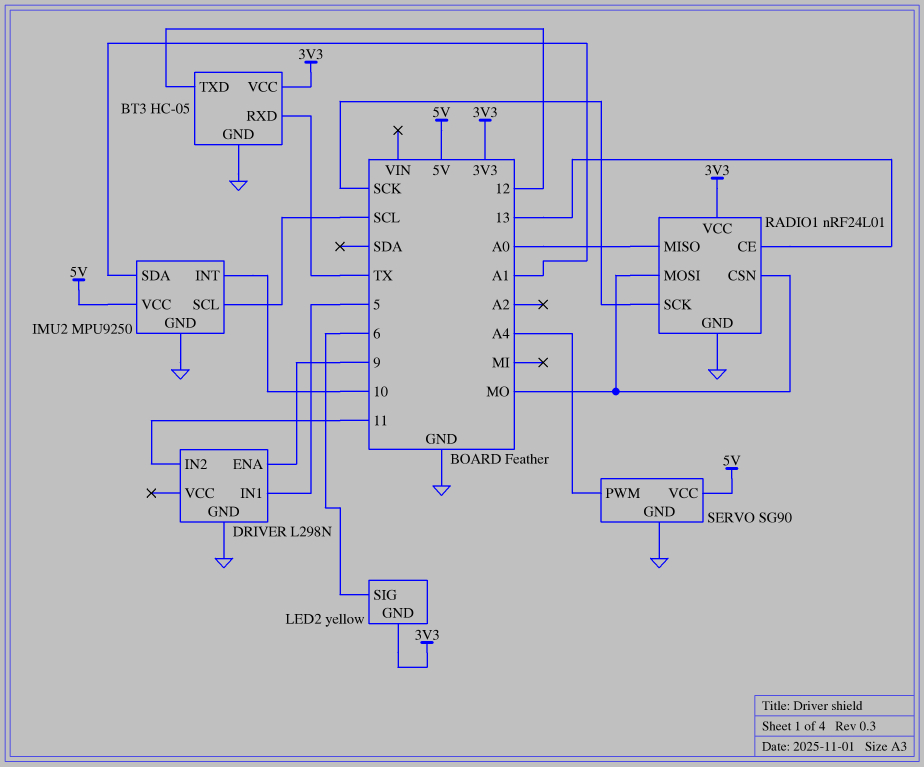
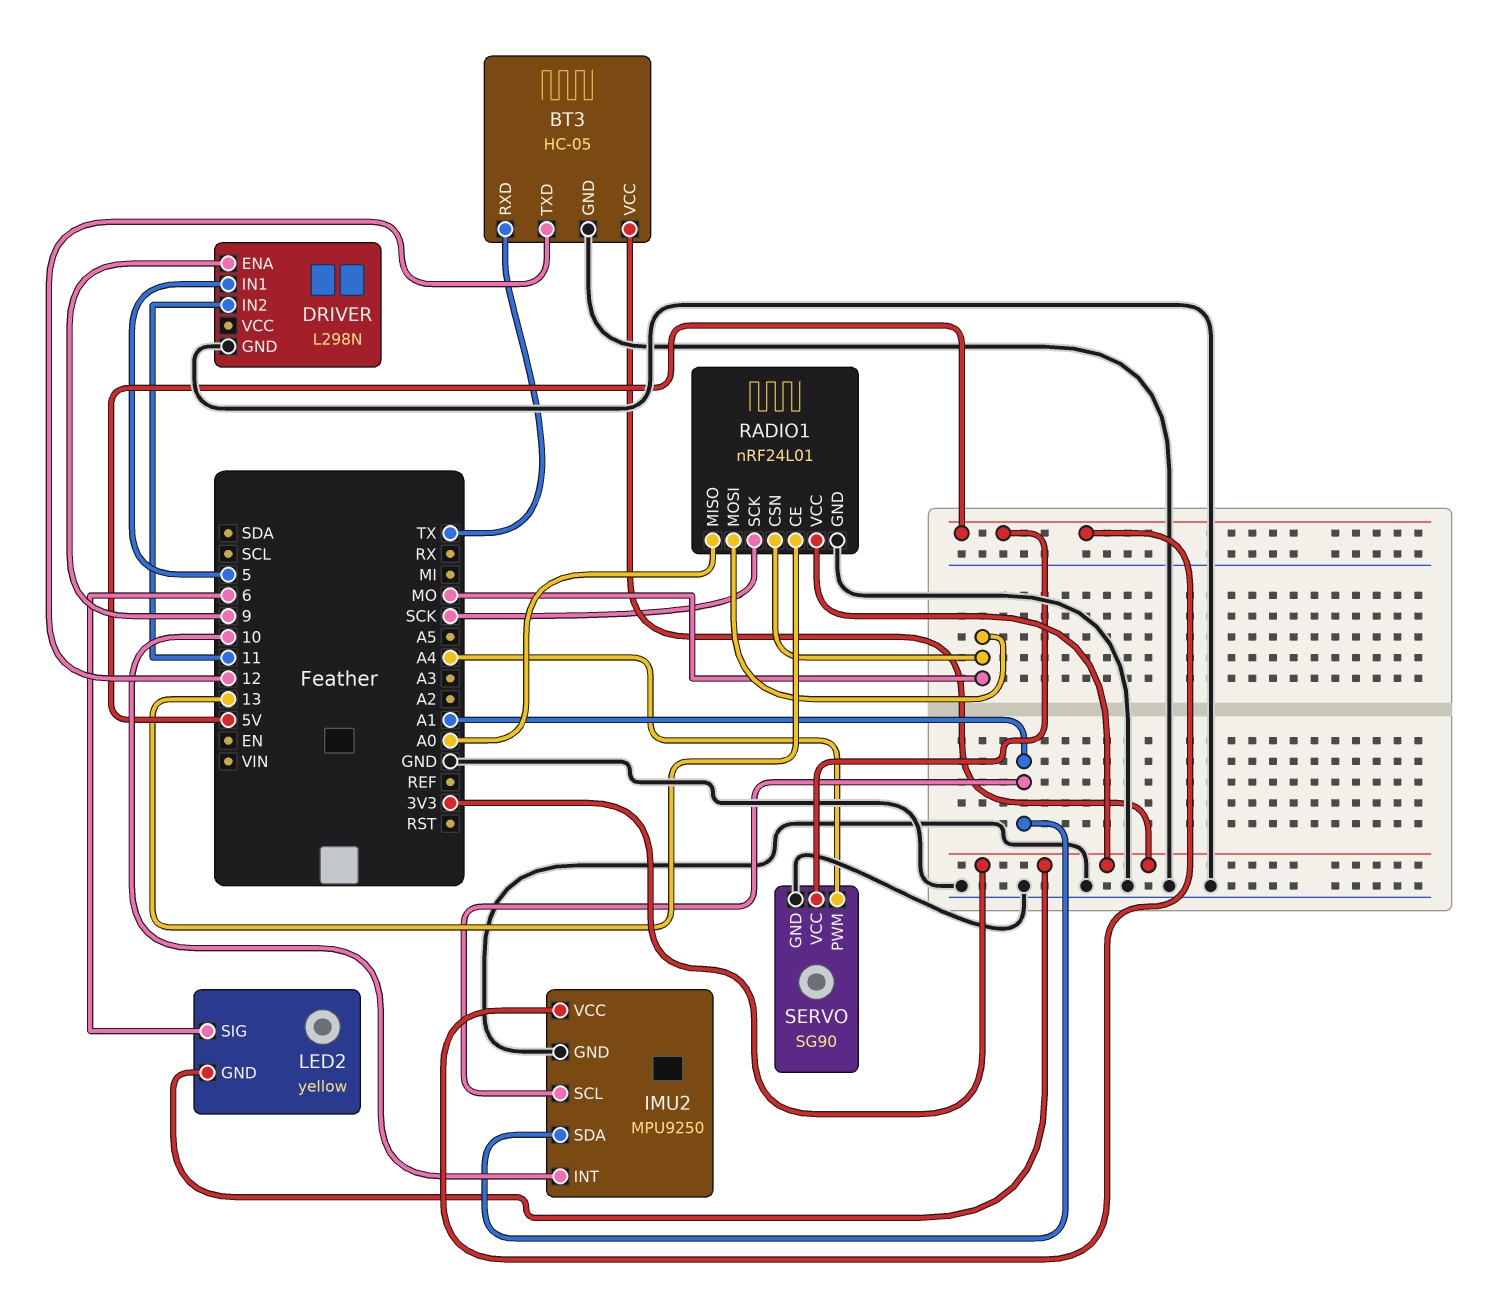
IMU2 pin SCL: SCL -> A1

